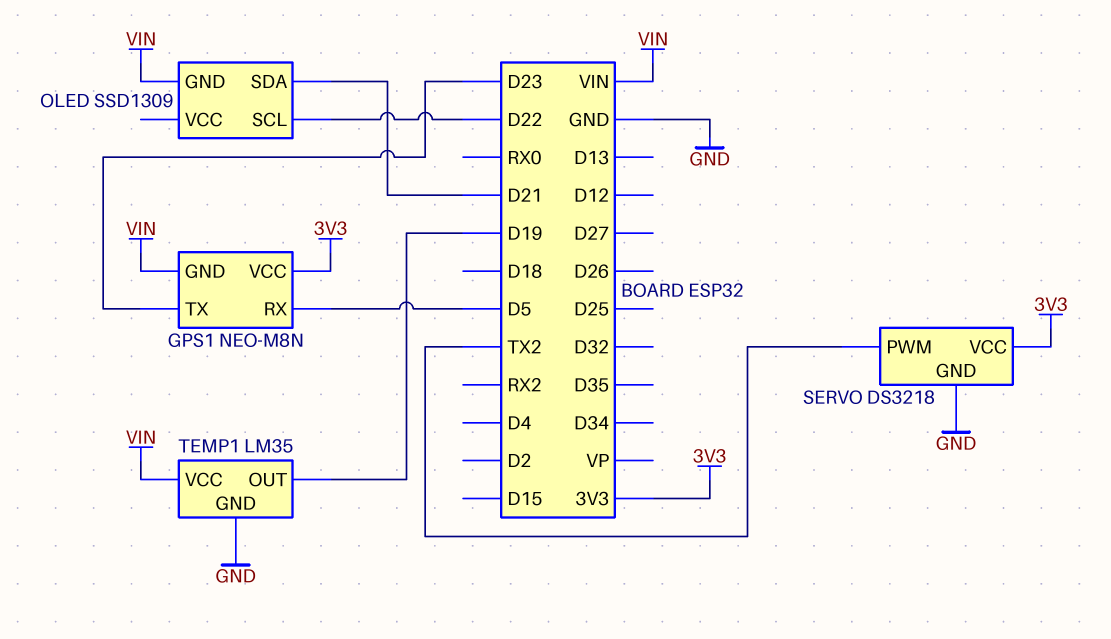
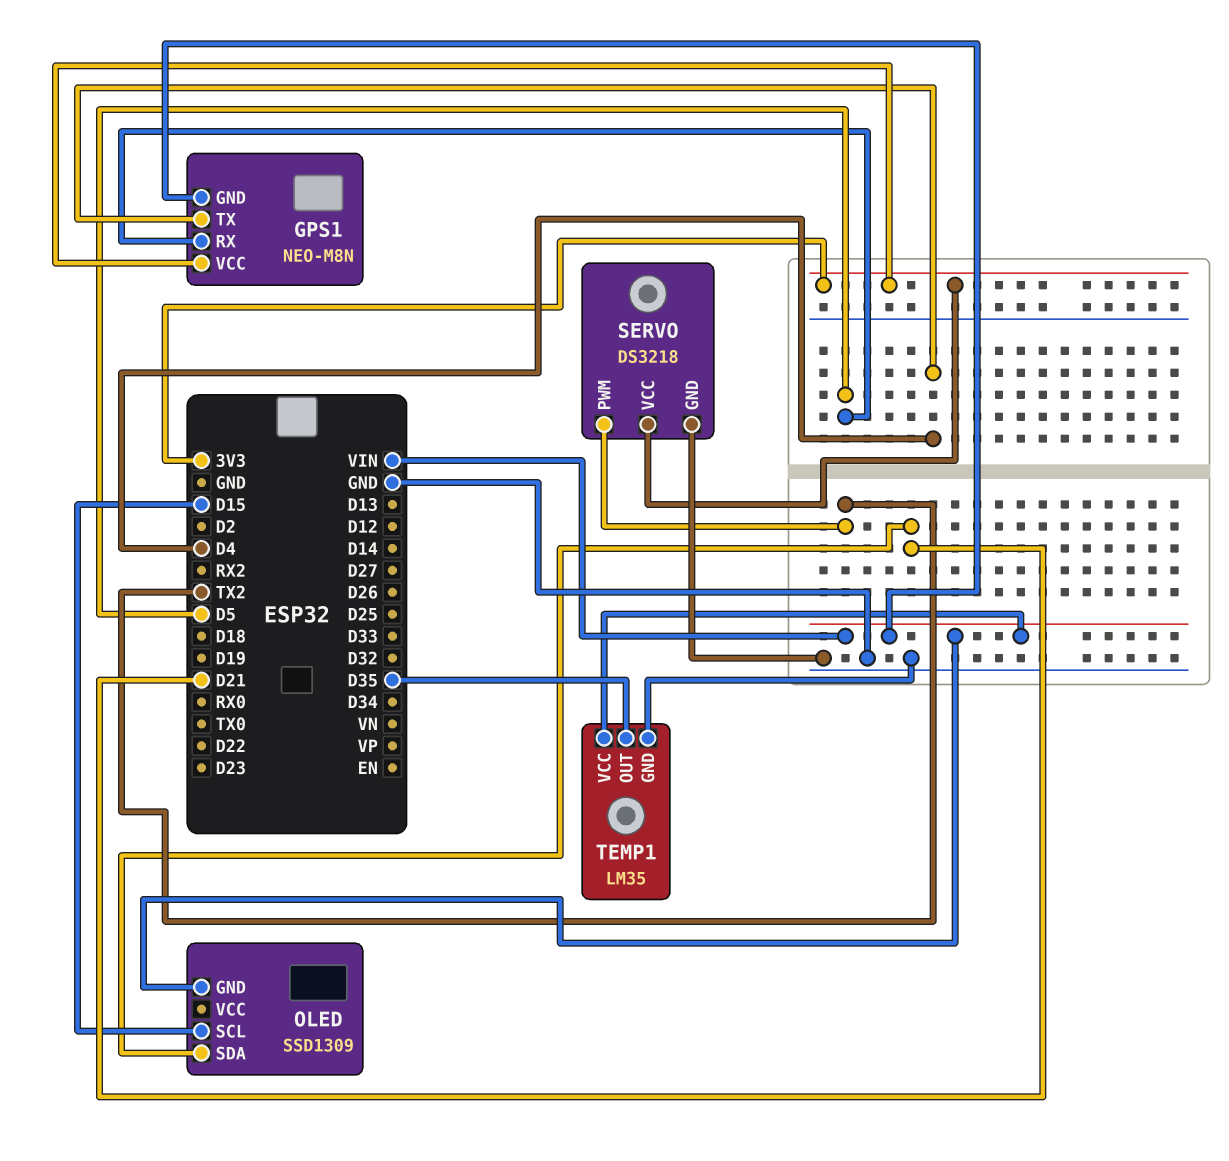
GPS1 pin TX: D23 -> D4
OLED pin SCL: D22 -> D15
TEMP1 pin OUT: D19 -> D35

